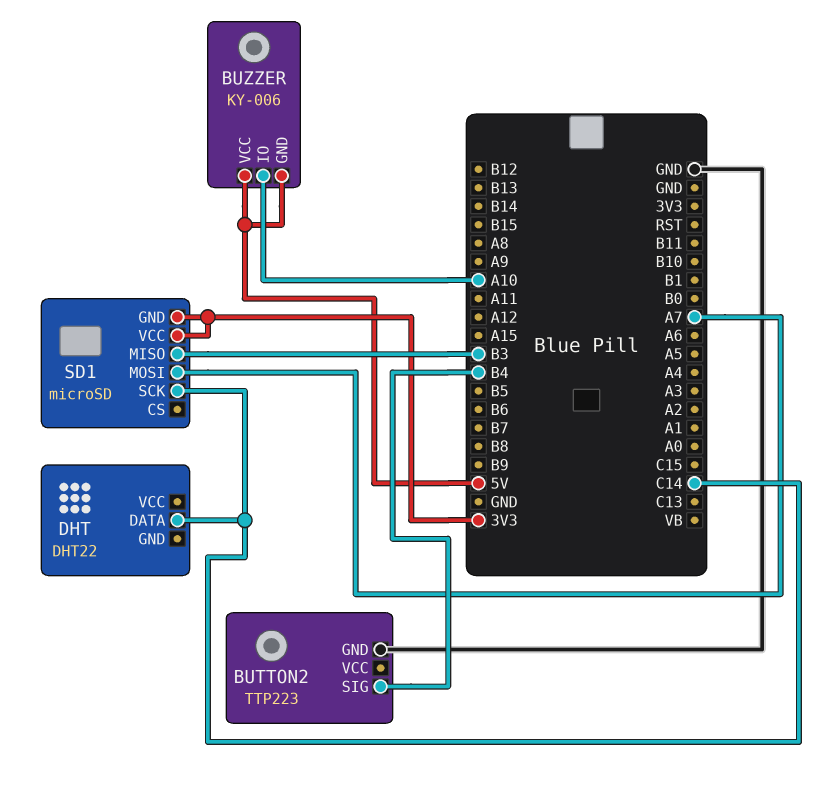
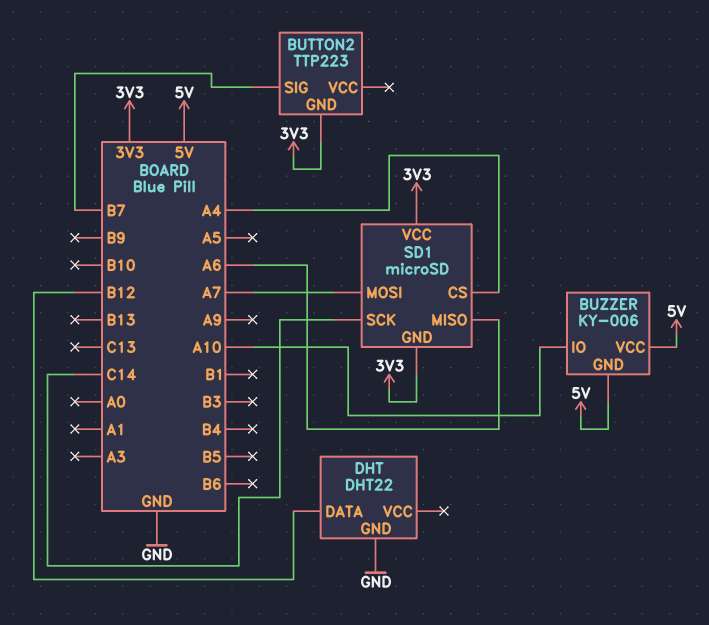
BUTTON2 pin GND: GND -> 3V3
BUTTON2 pin SIG: B4 -> B7
DHT pin DATA: C14 -> B12
DHT pin GND: none -> GND
SD1 pin CS: none -> A4
SD1 pin MISO: B3 -> A6

